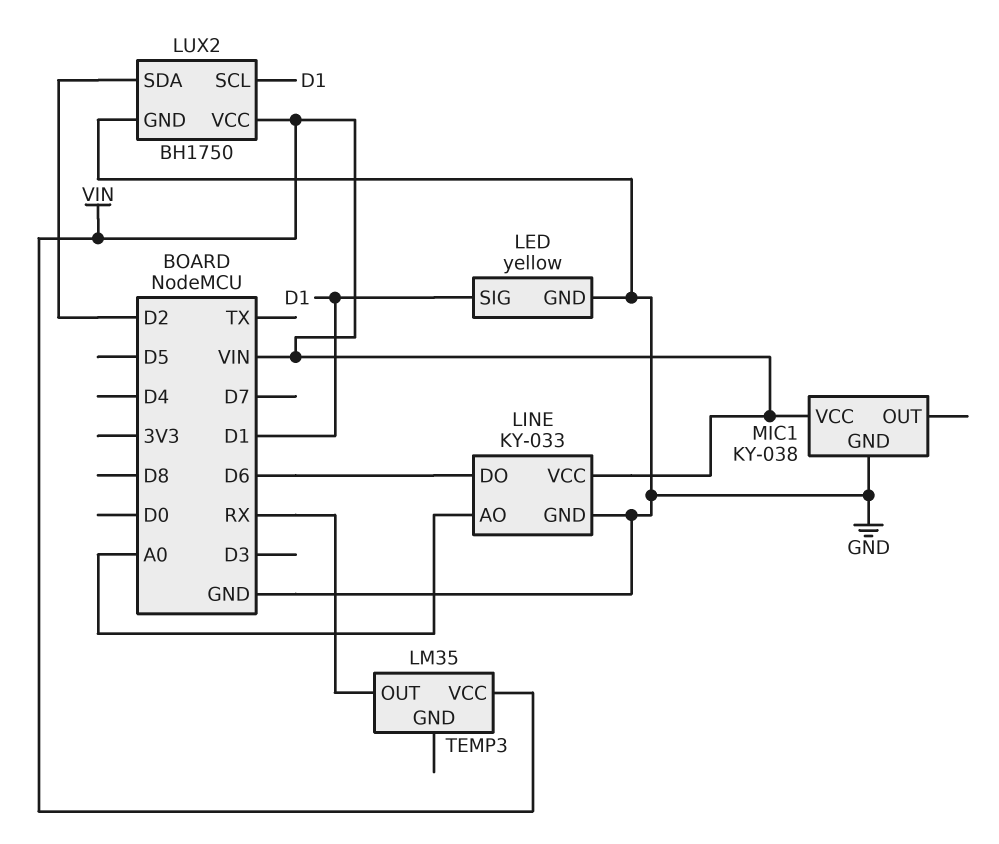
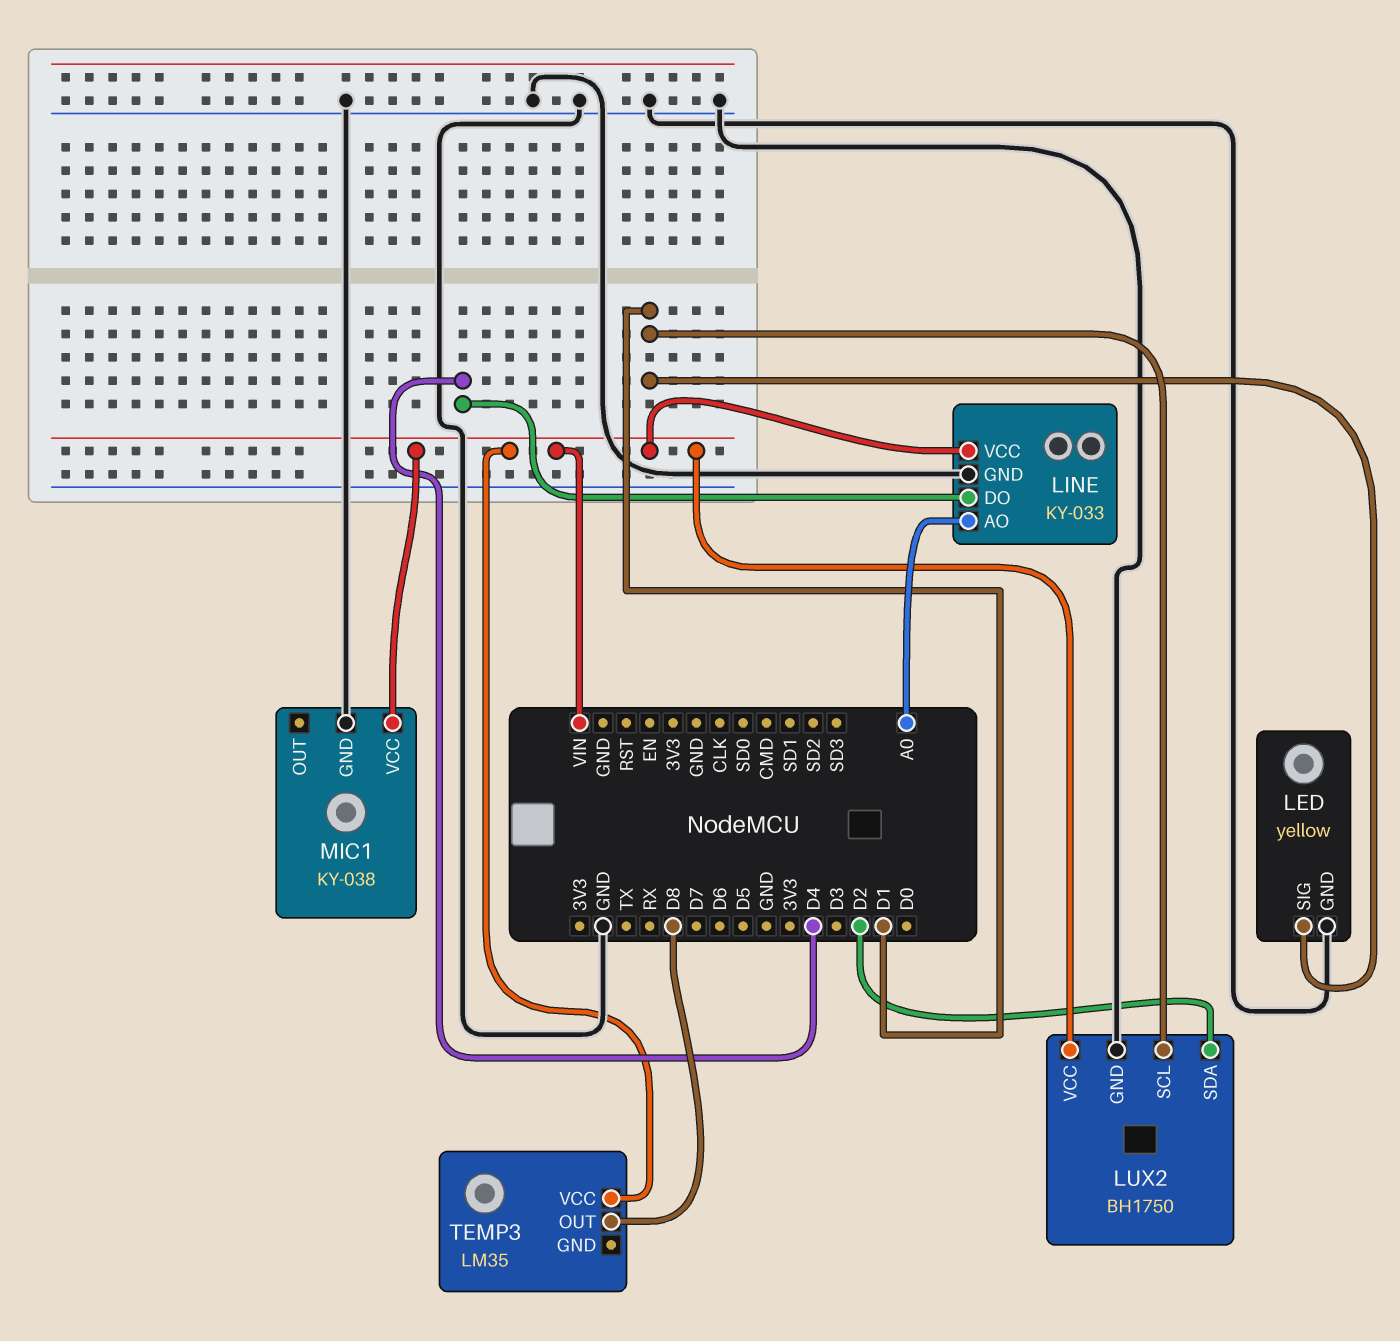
LINE pin DO: D6 -> D4
TEMP3 pin OUT: RX -> D8

